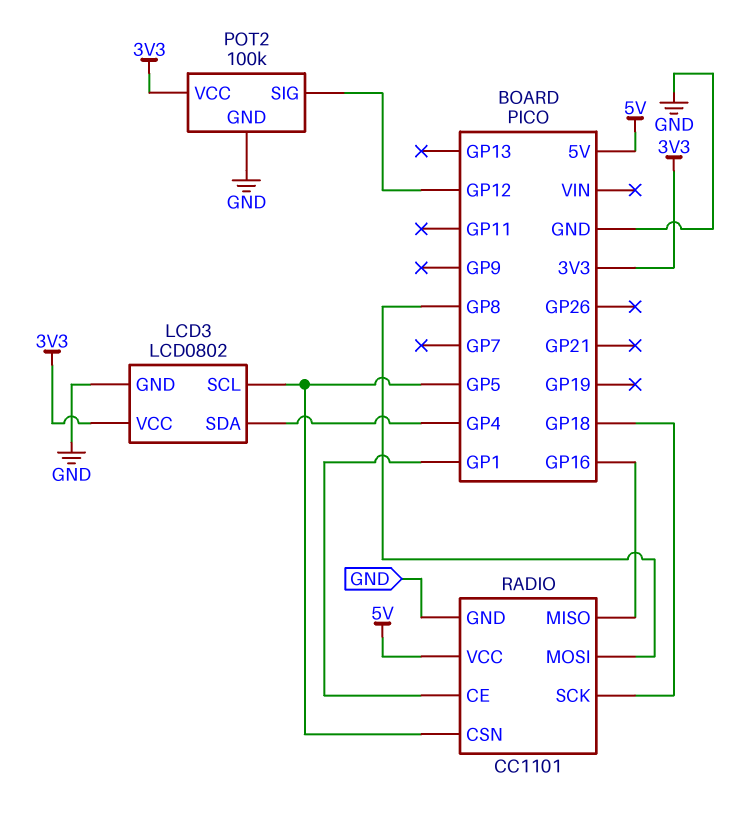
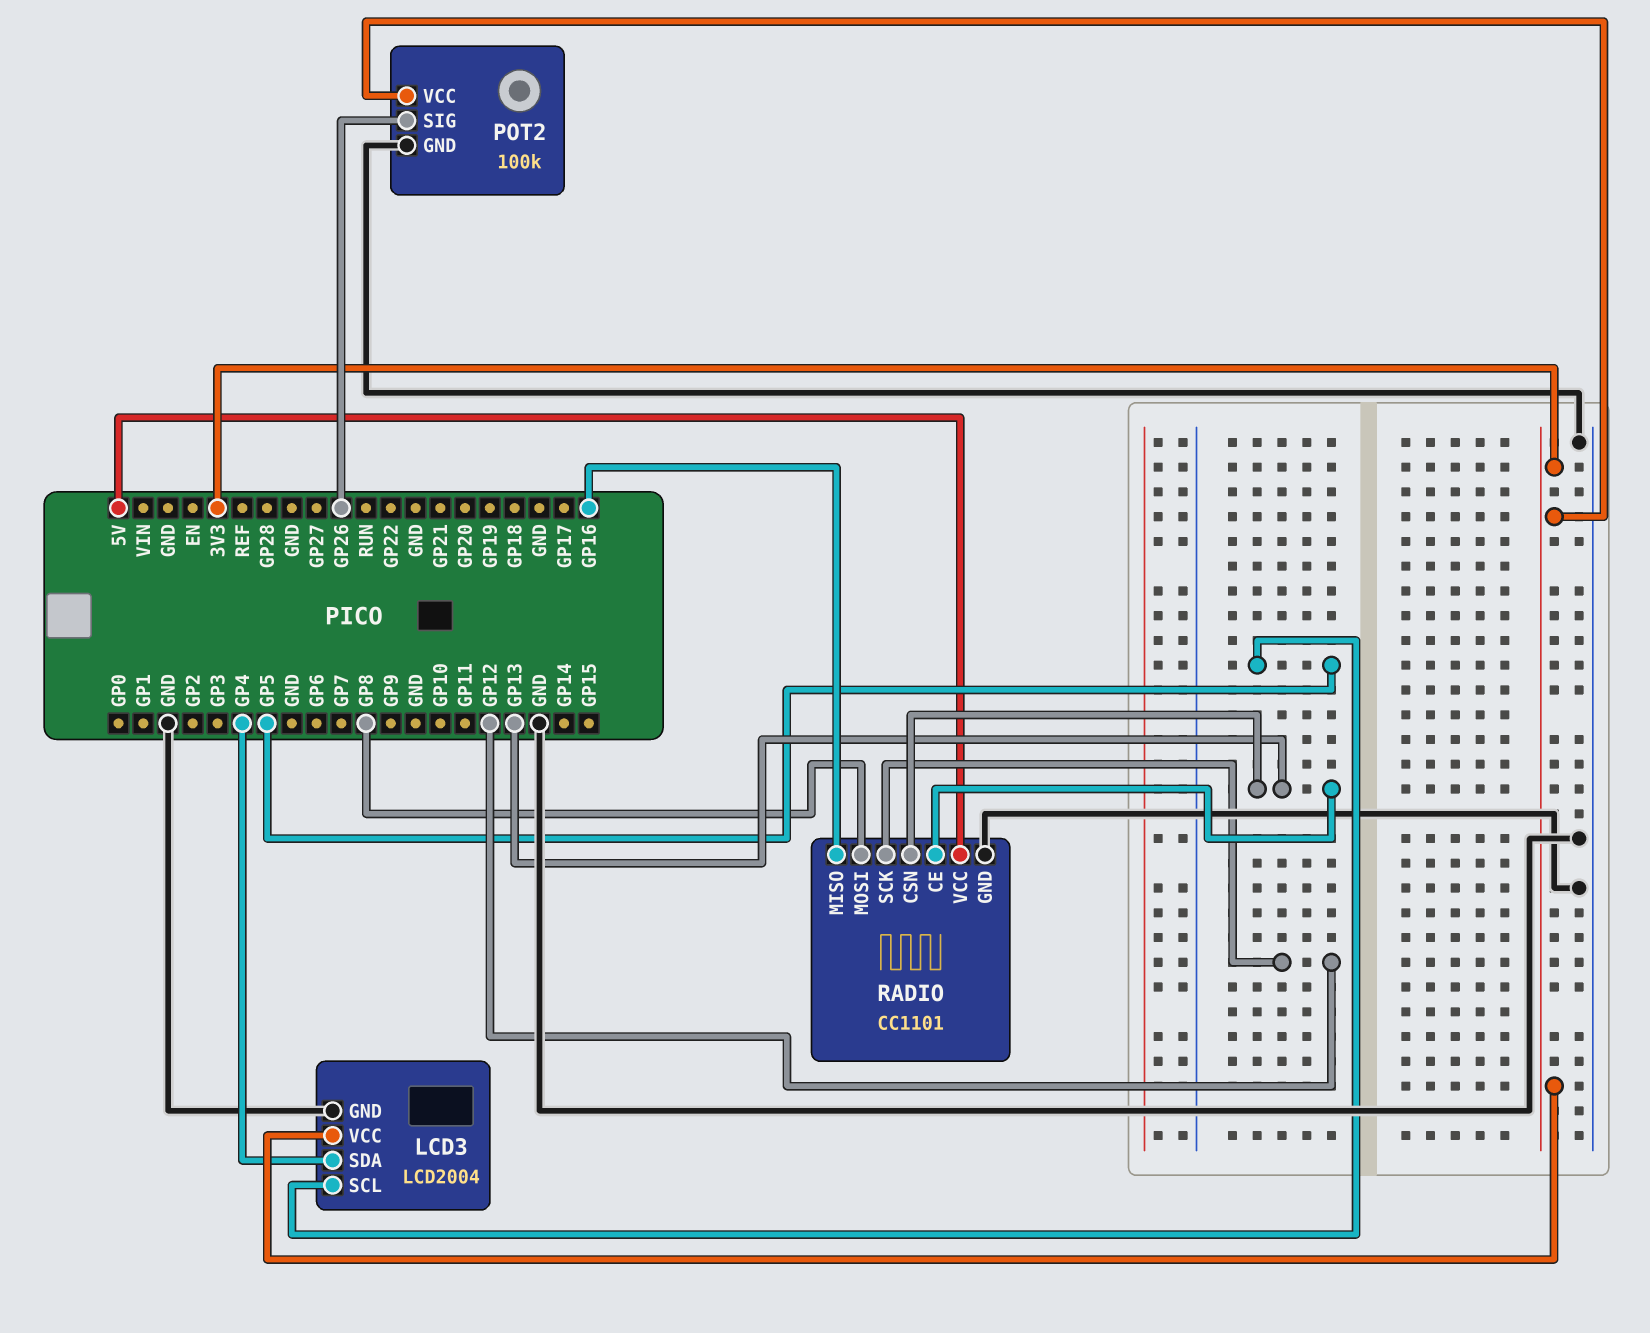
LCD3: LCD0802 -> LCD2004
POT2 pin SIG: GP12 -> GP26
RADIO pin CE: GP1 -> GP13
RADIO pin CSN: GP5 -> GP13
RADIO pin SCK: GP18 -> GP12

